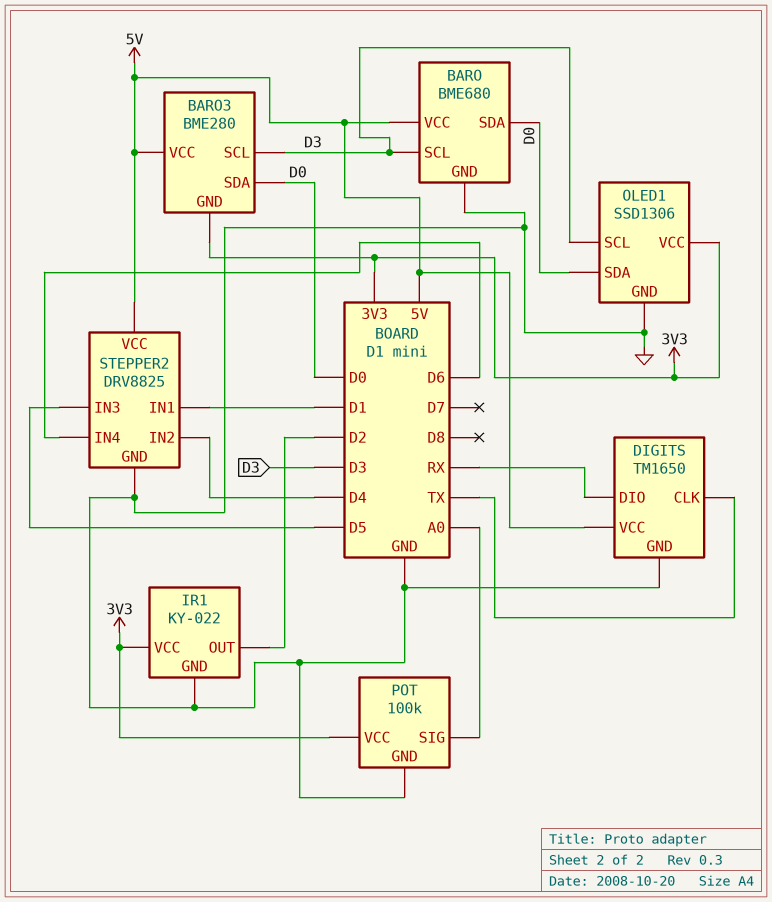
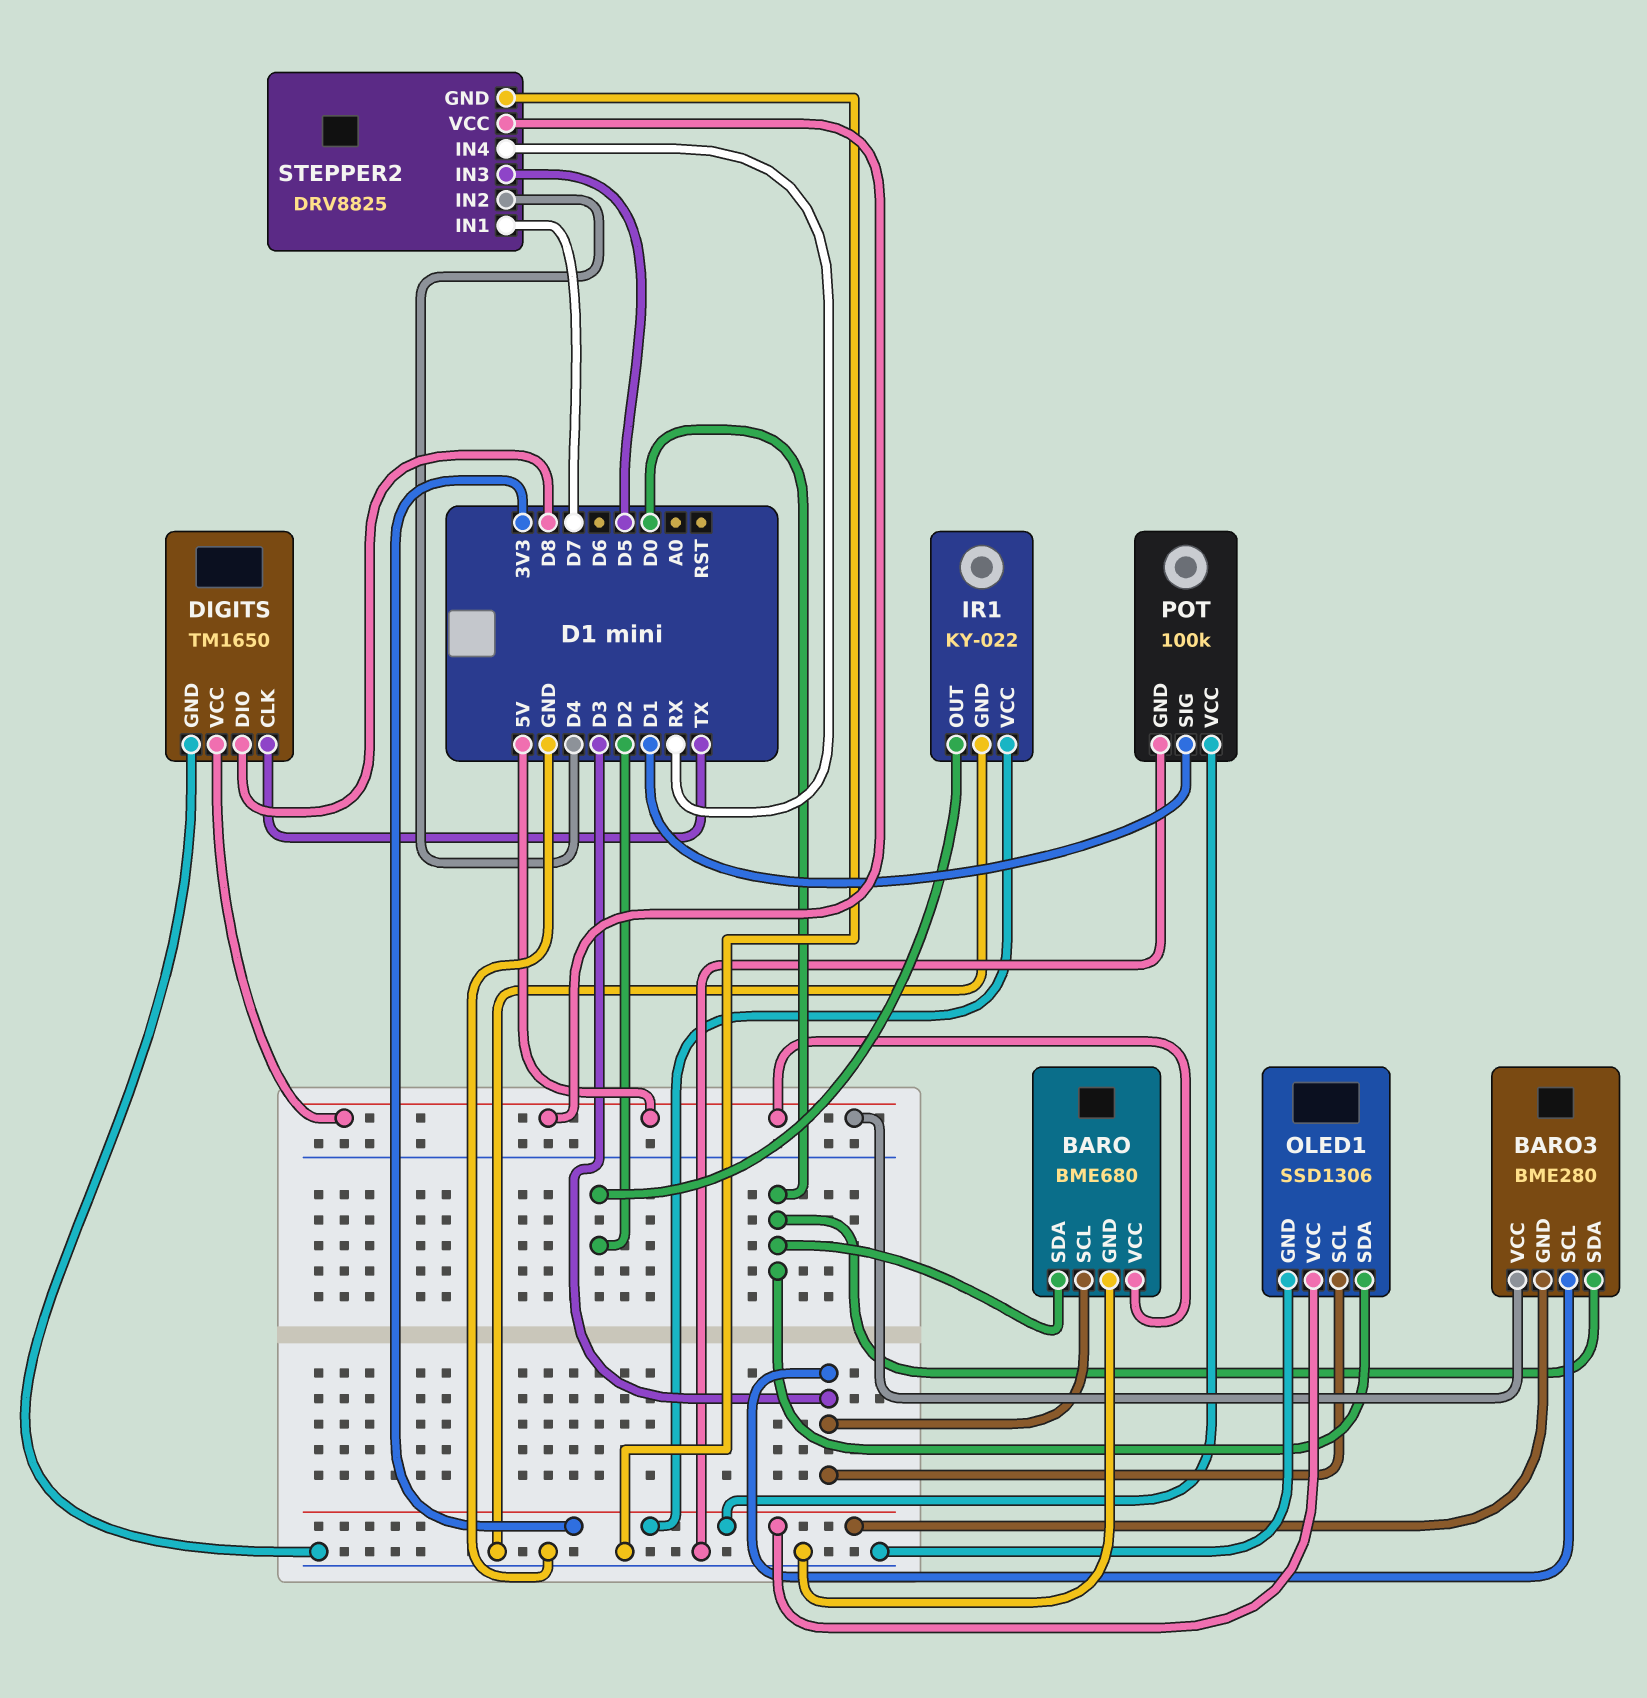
DIGITS pin DIO: RX -> D8
POT pin SIG: A0 -> D1
STEPPER2 pin IN1: D1 -> D7
STEPPER2 pin IN4: D6 -> RX

